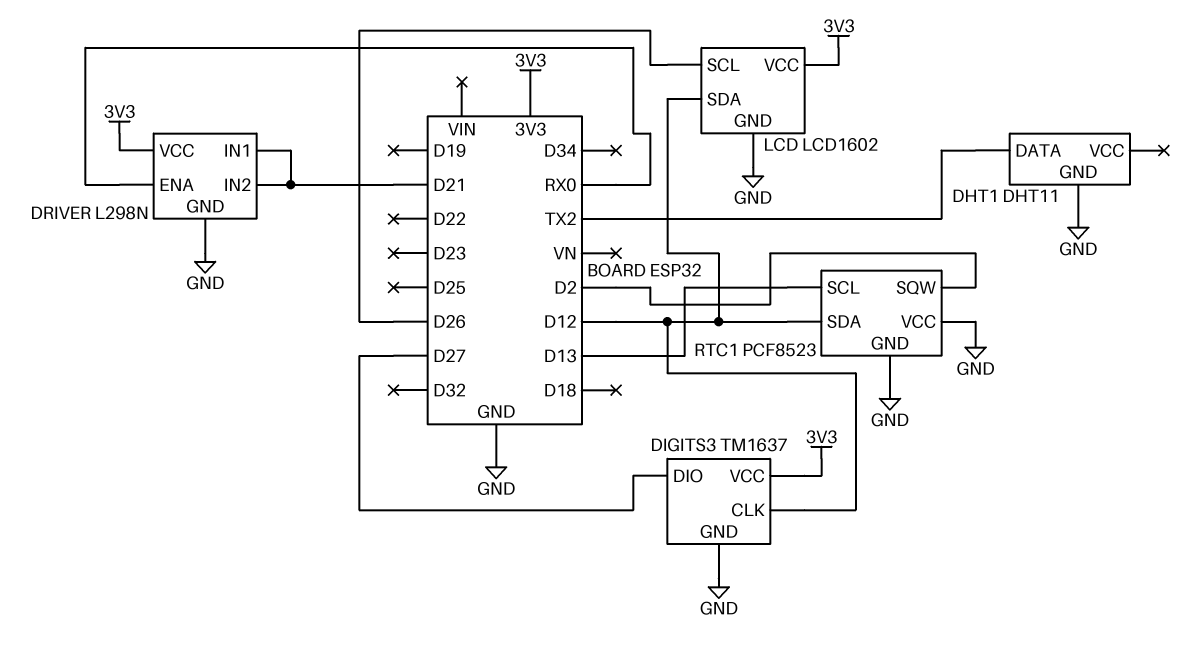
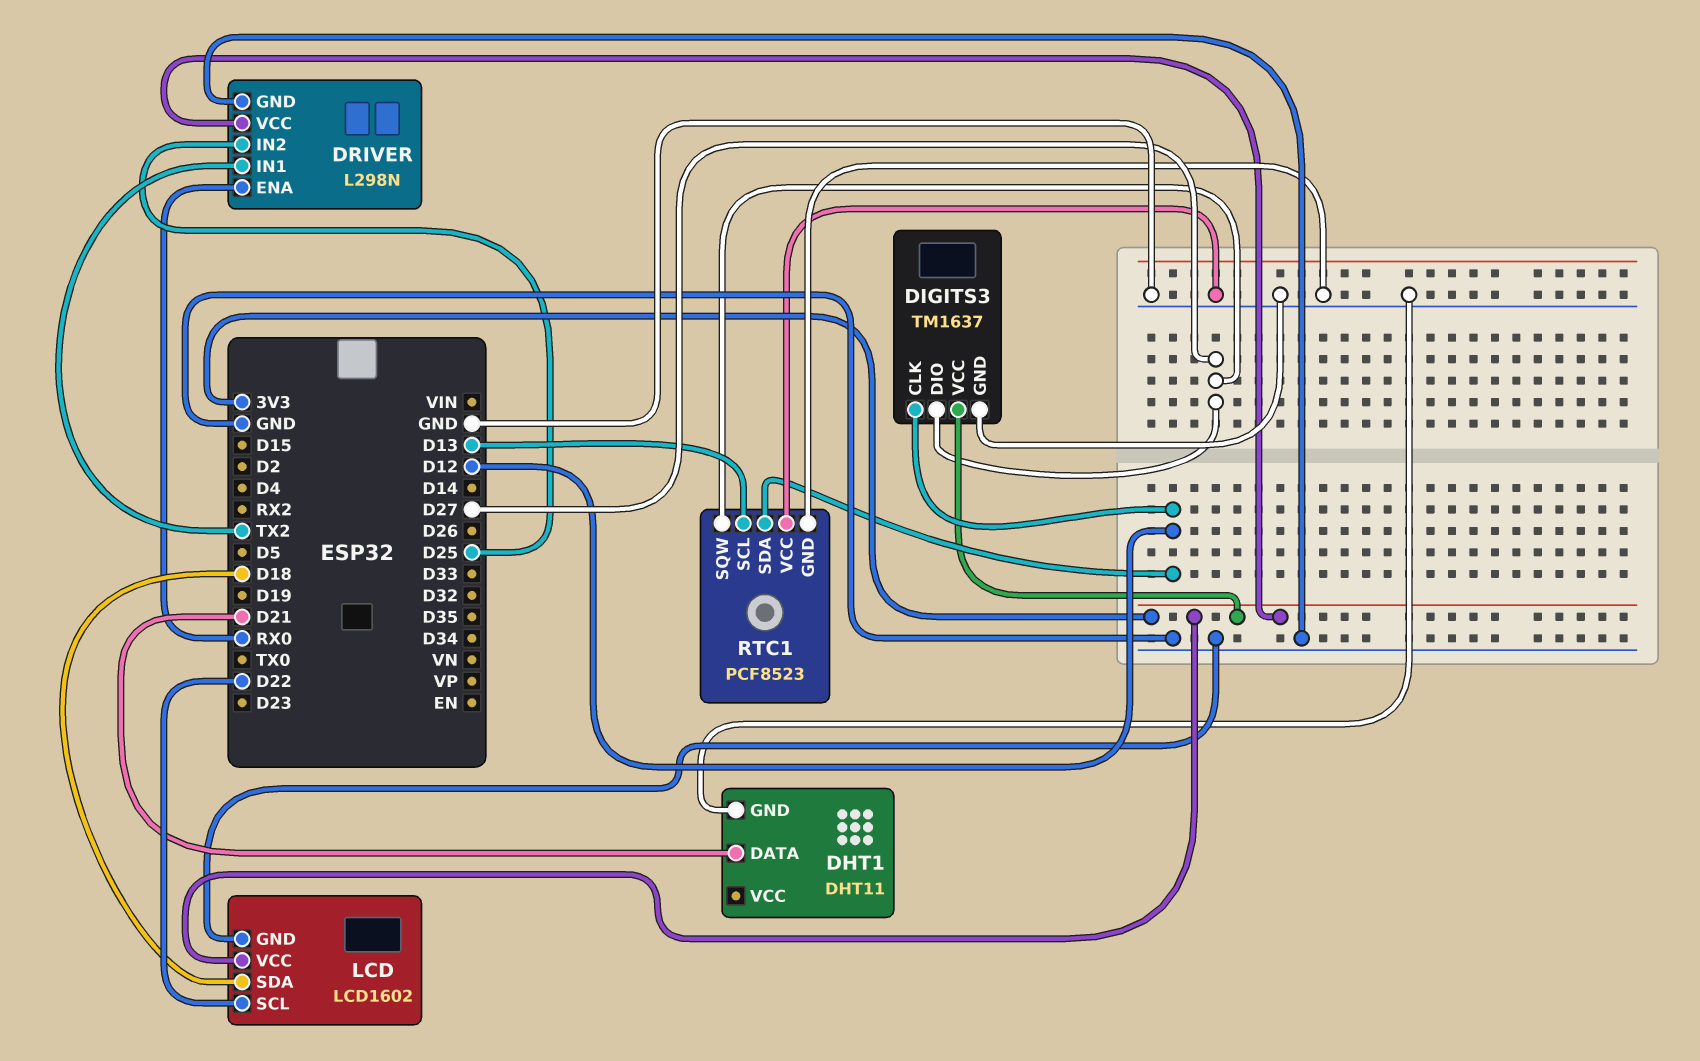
DHT1 pin DATA: TX2 -> D21
DRIVER pin IN1: D21 -> TX2
DRIVER pin IN2: D21 -> D25
LCD pin SCL: D26 -> D22
LCD pin SDA: D12 -> D18
RTC1 pin SQW: D2 -> D27

